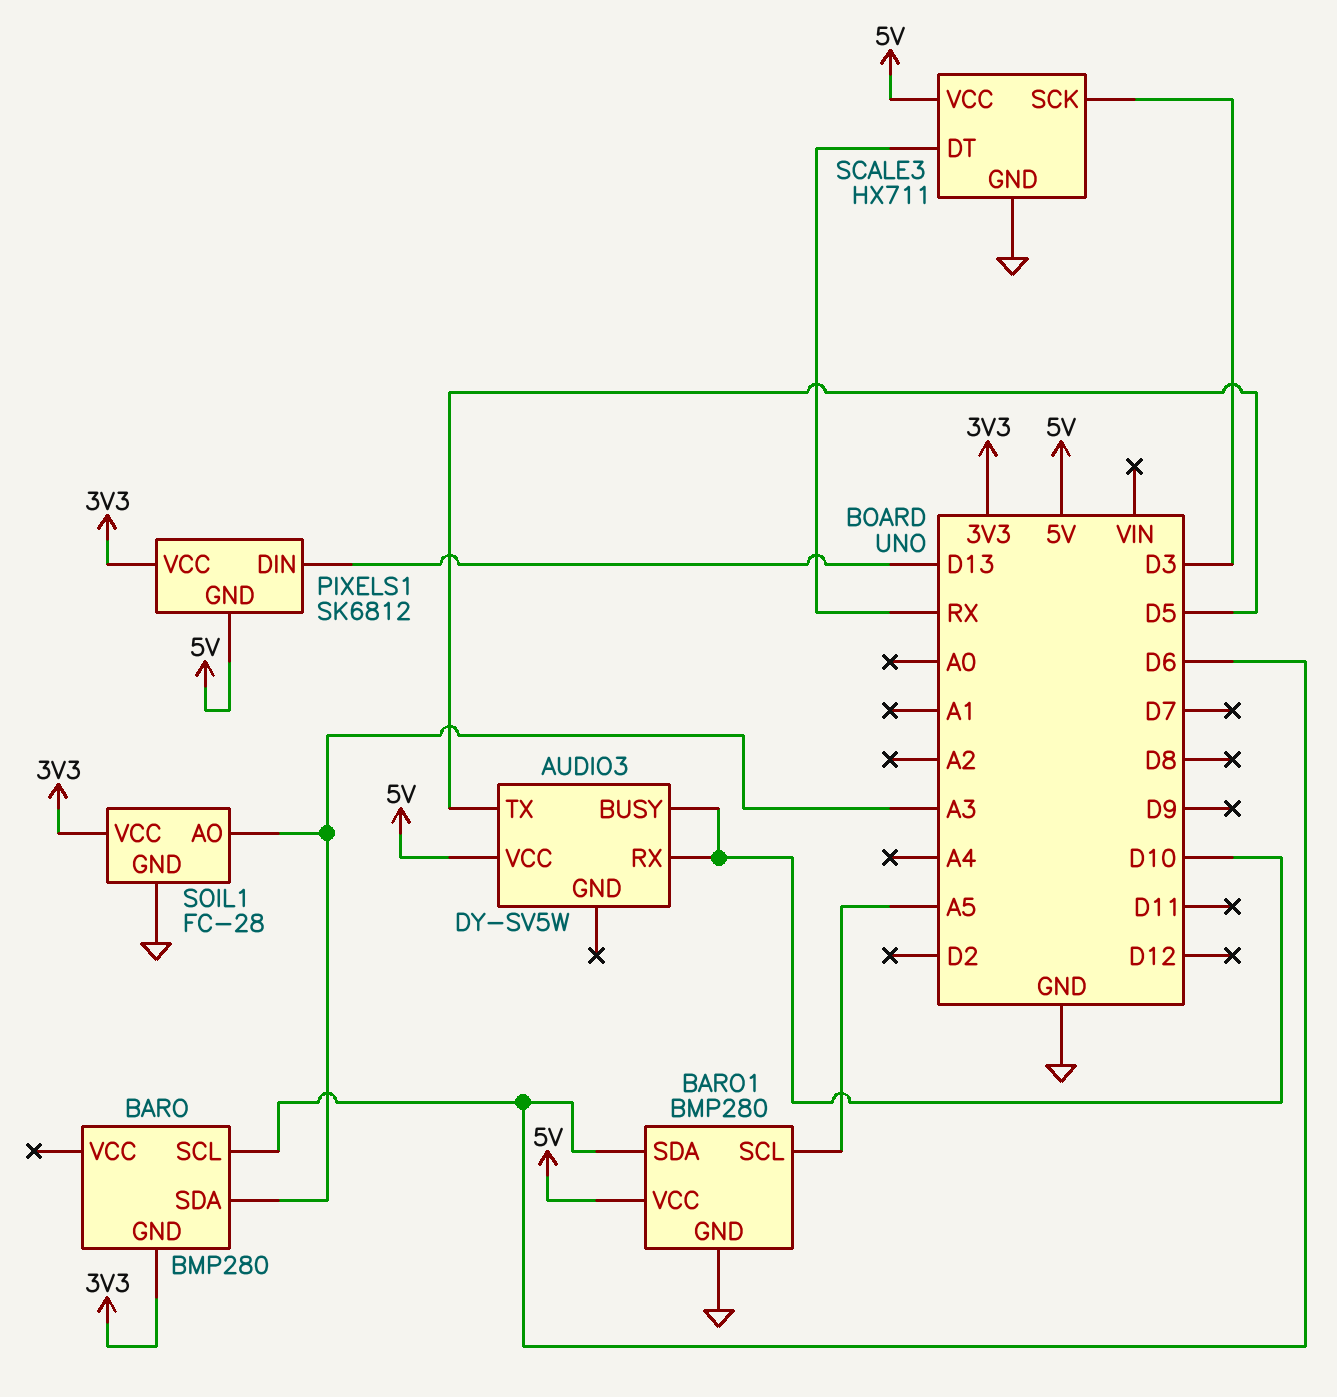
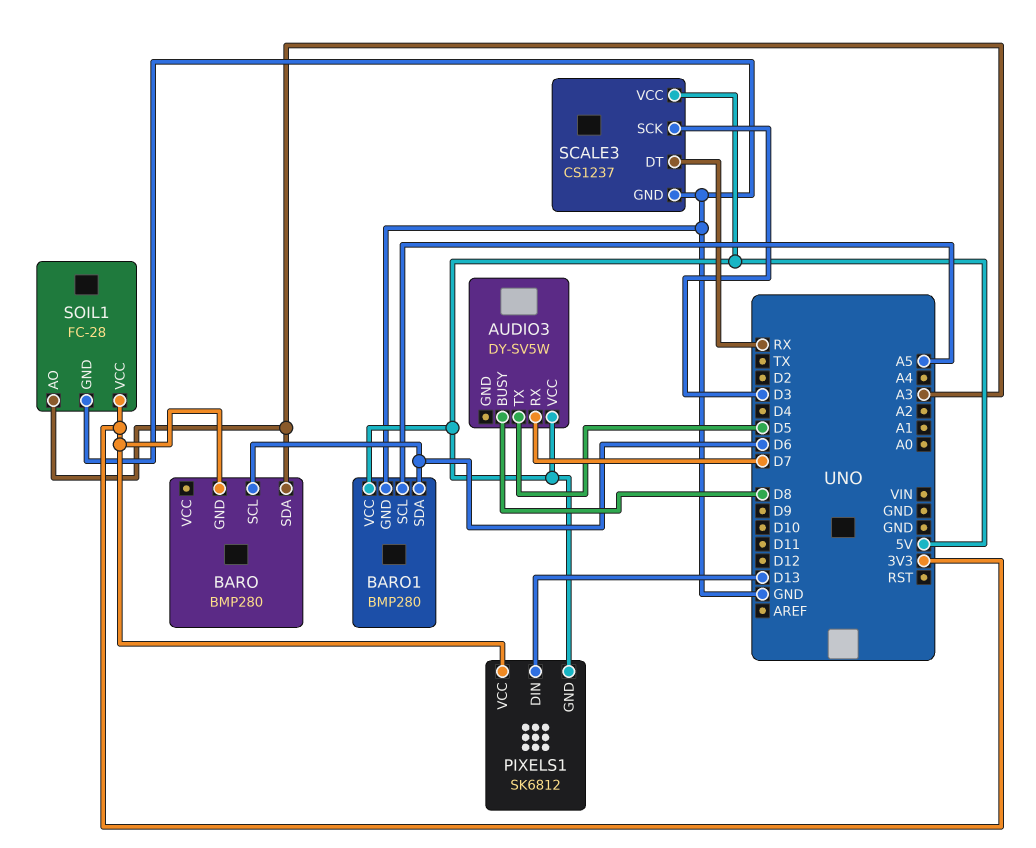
AUDIO3 pin BUSY: D10 -> D8
AUDIO3 pin RX: D10 -> D7
SCALE3: HX711 -> CS1237

